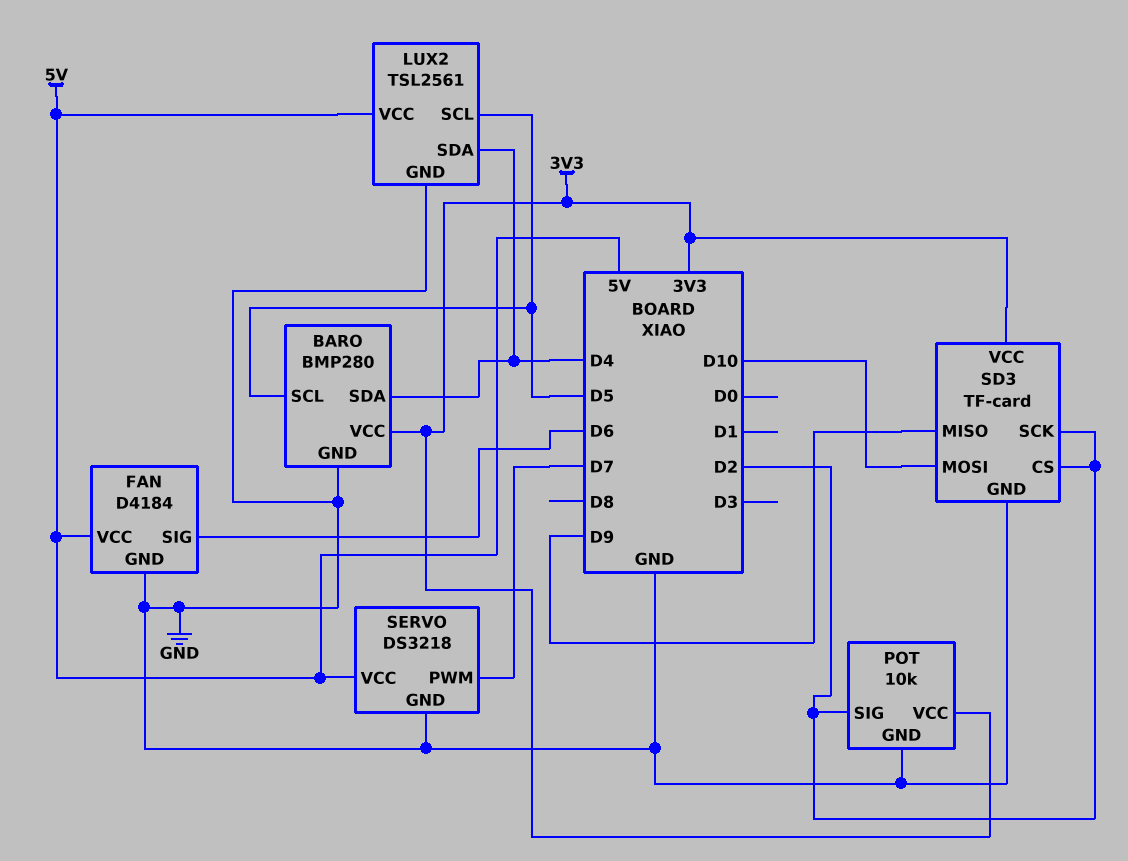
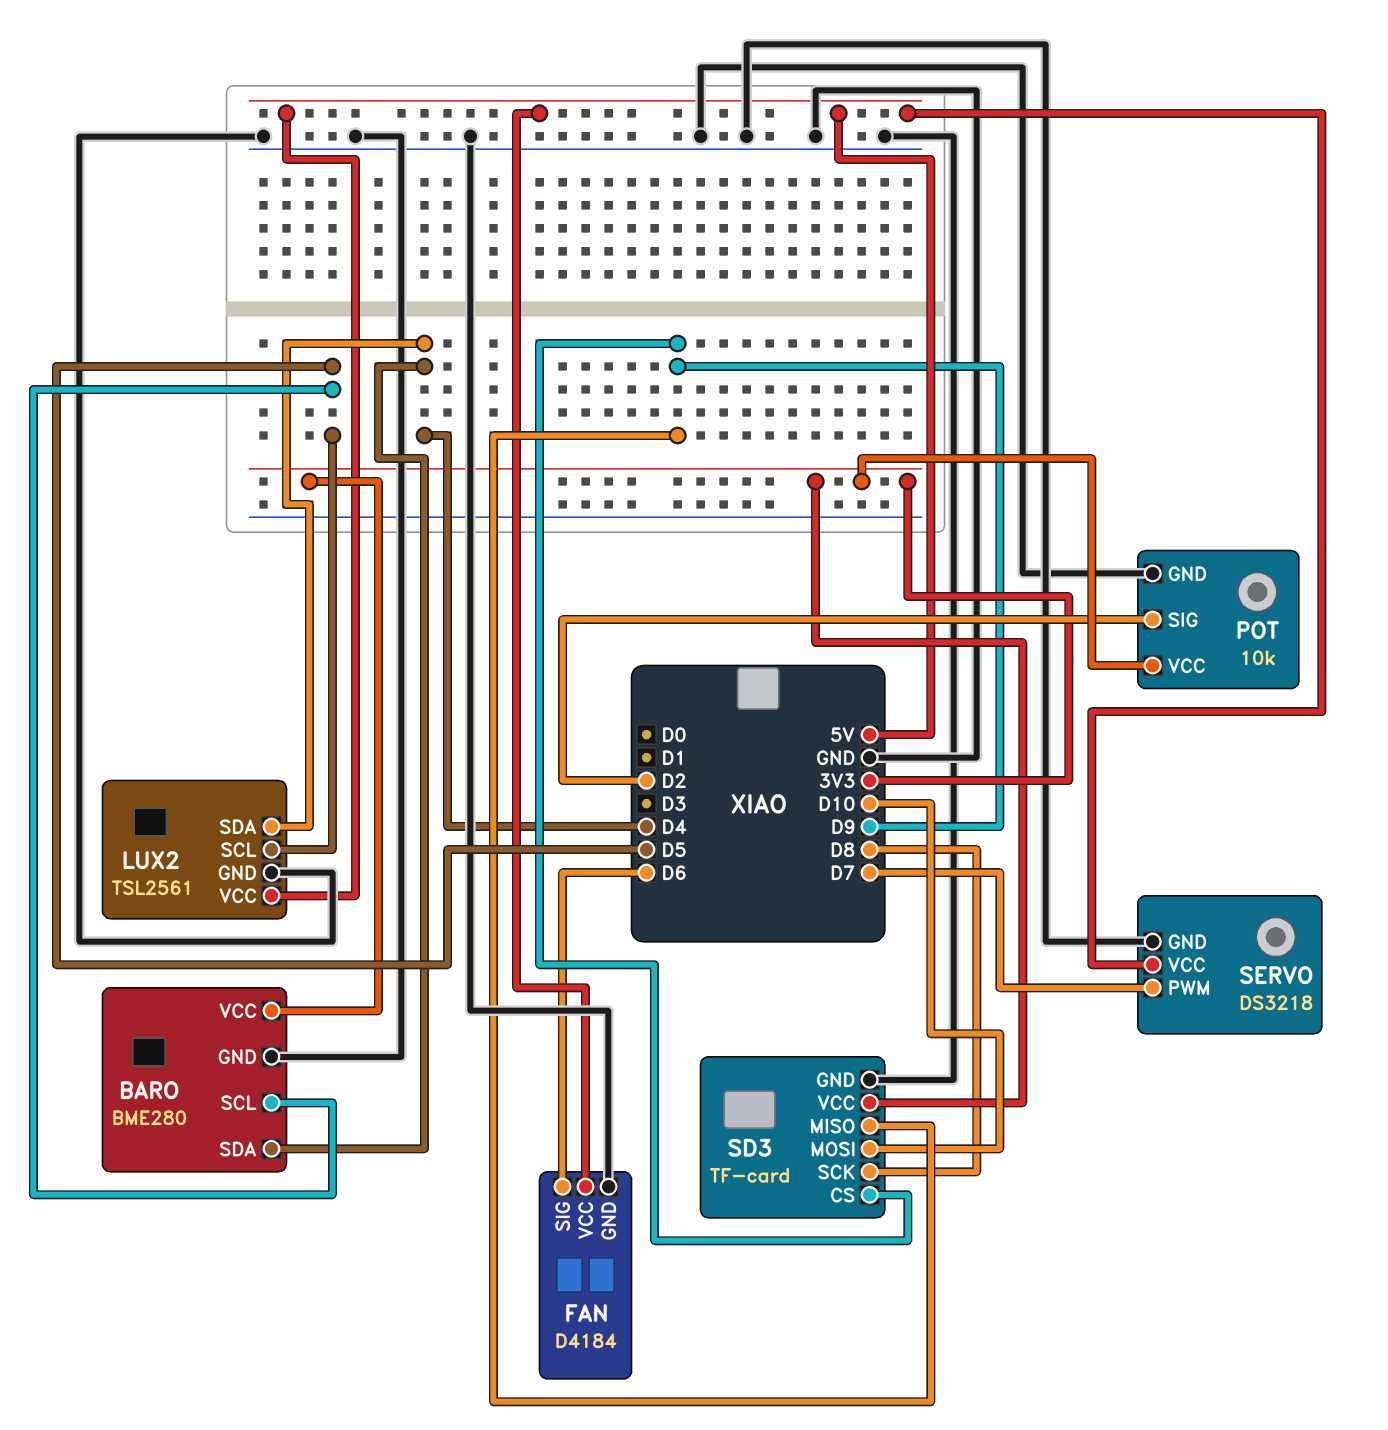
BARO: BMP280 -> BME280
SD3 pin CS: D2 -> D9
SD3 pin SCK: D2 -> D8

